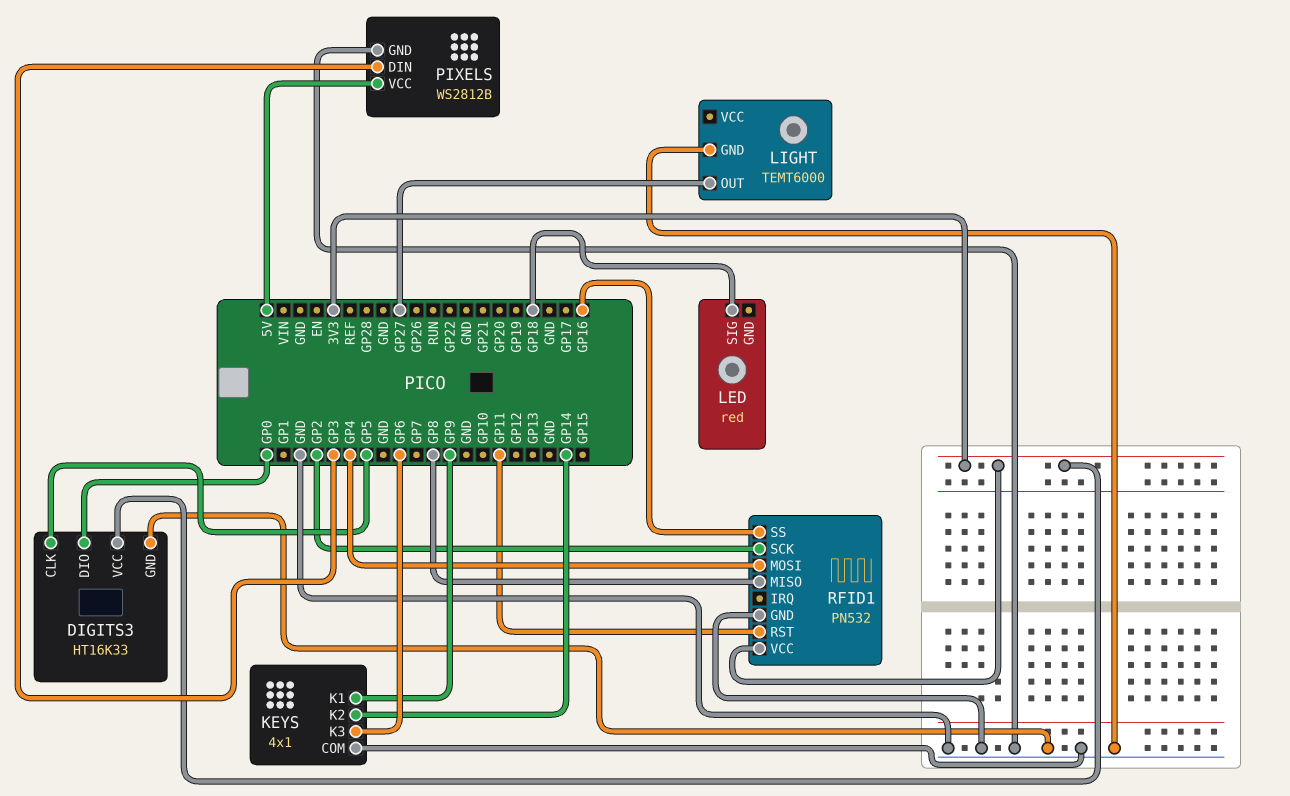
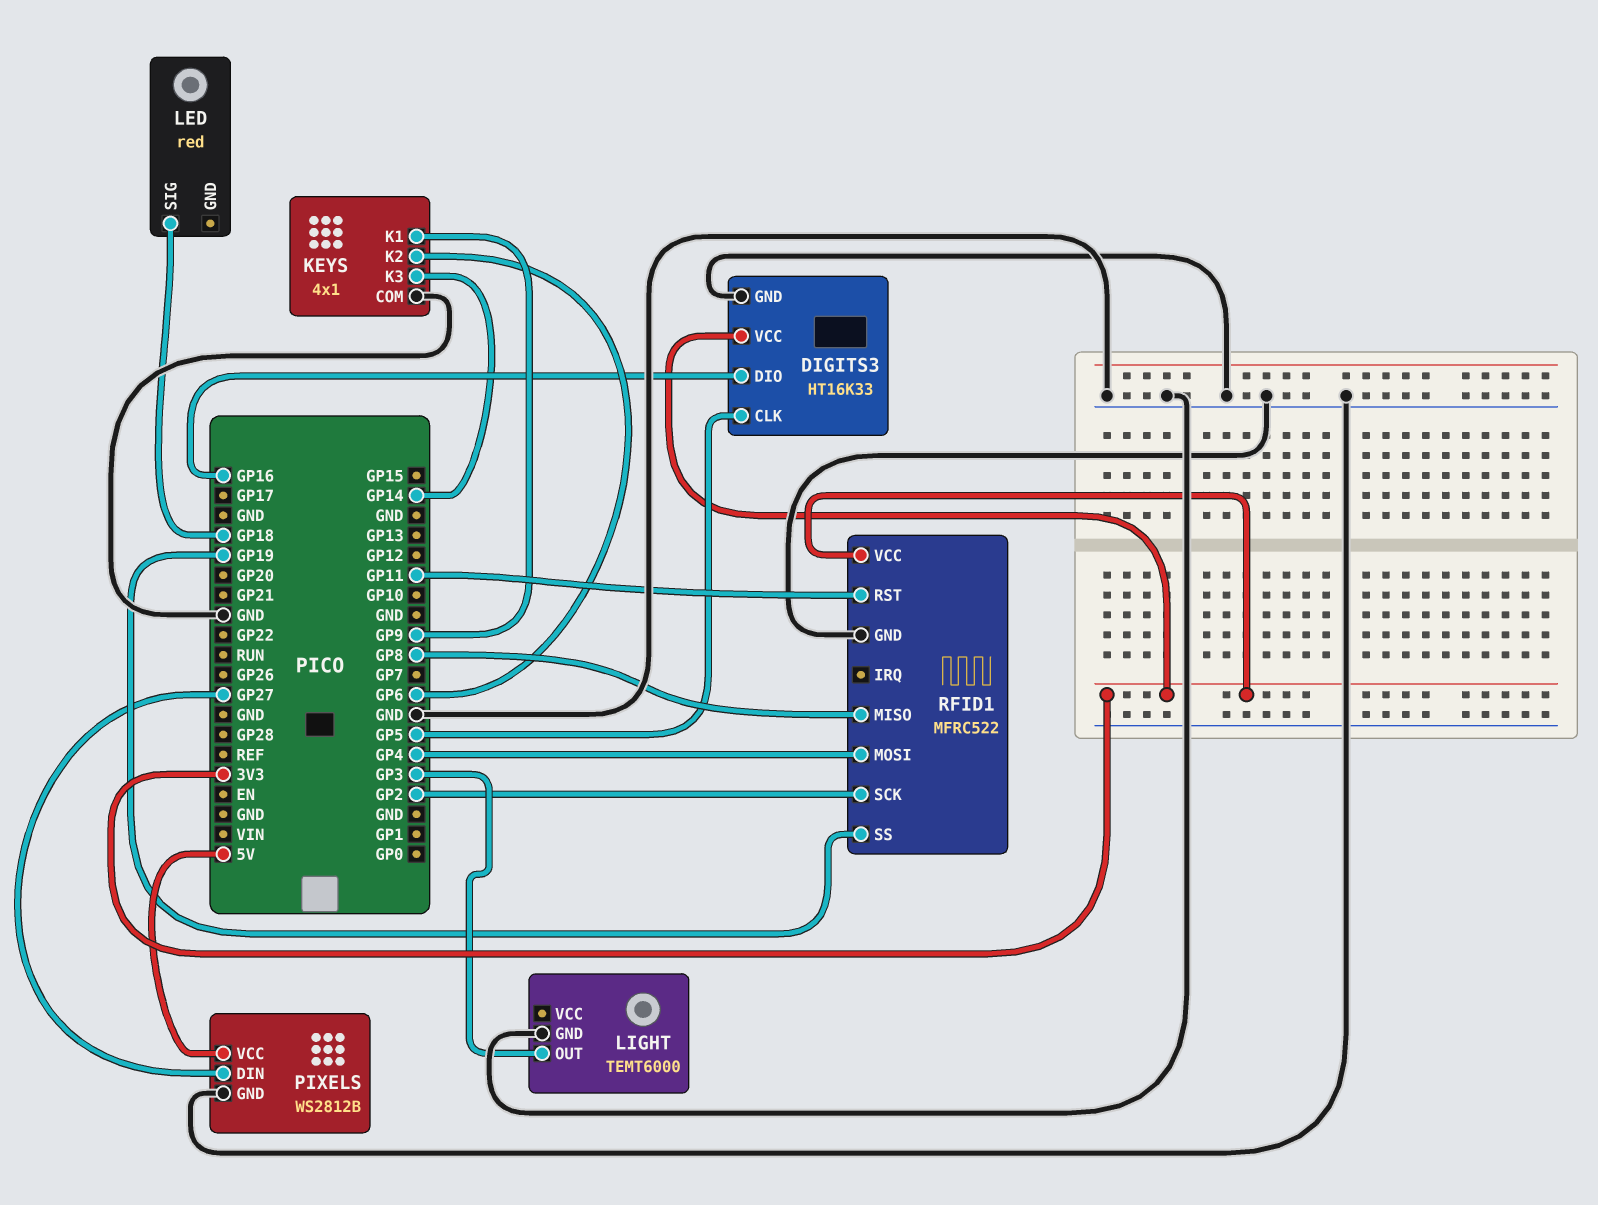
DIGITS3 pin DIO: GP0 -> GP16
KEYS pin K2: GP14 -> GP6
KEYS pin K3: GP6 -> GP14
LIGHT pin OUT: GP27 -> GP3
PIXELS pin DIN: GP3 -> GP27
RFID1: PN532 -> MFRC522
RFID1 pin SS: GP16 -> GP19

